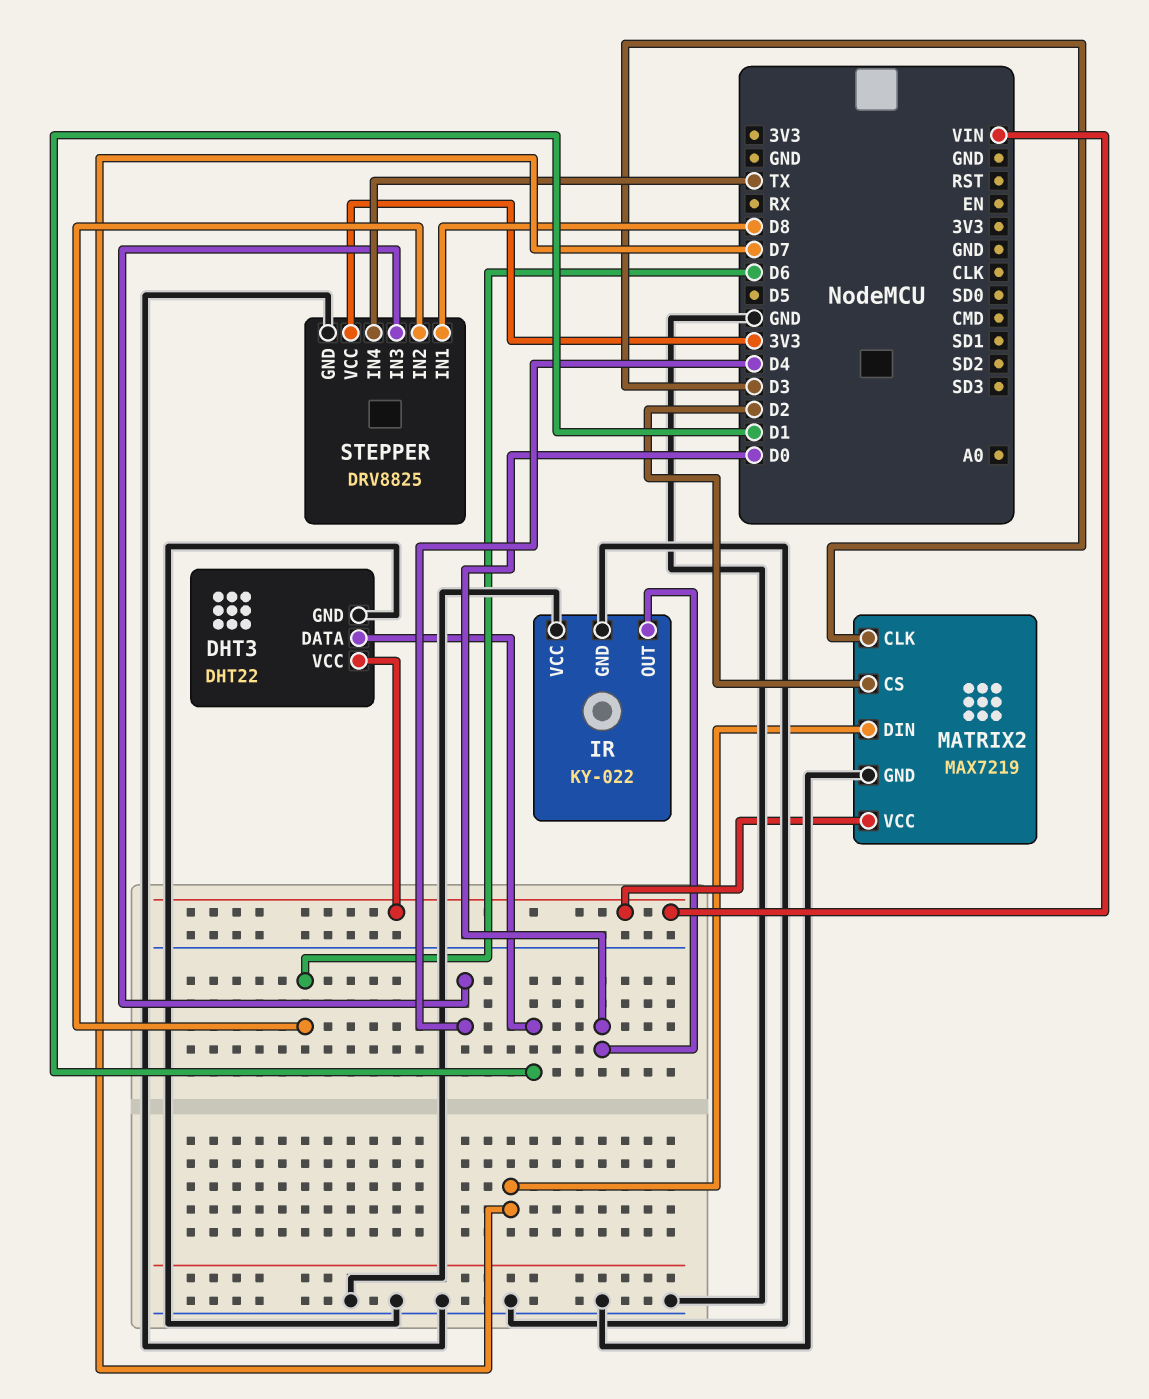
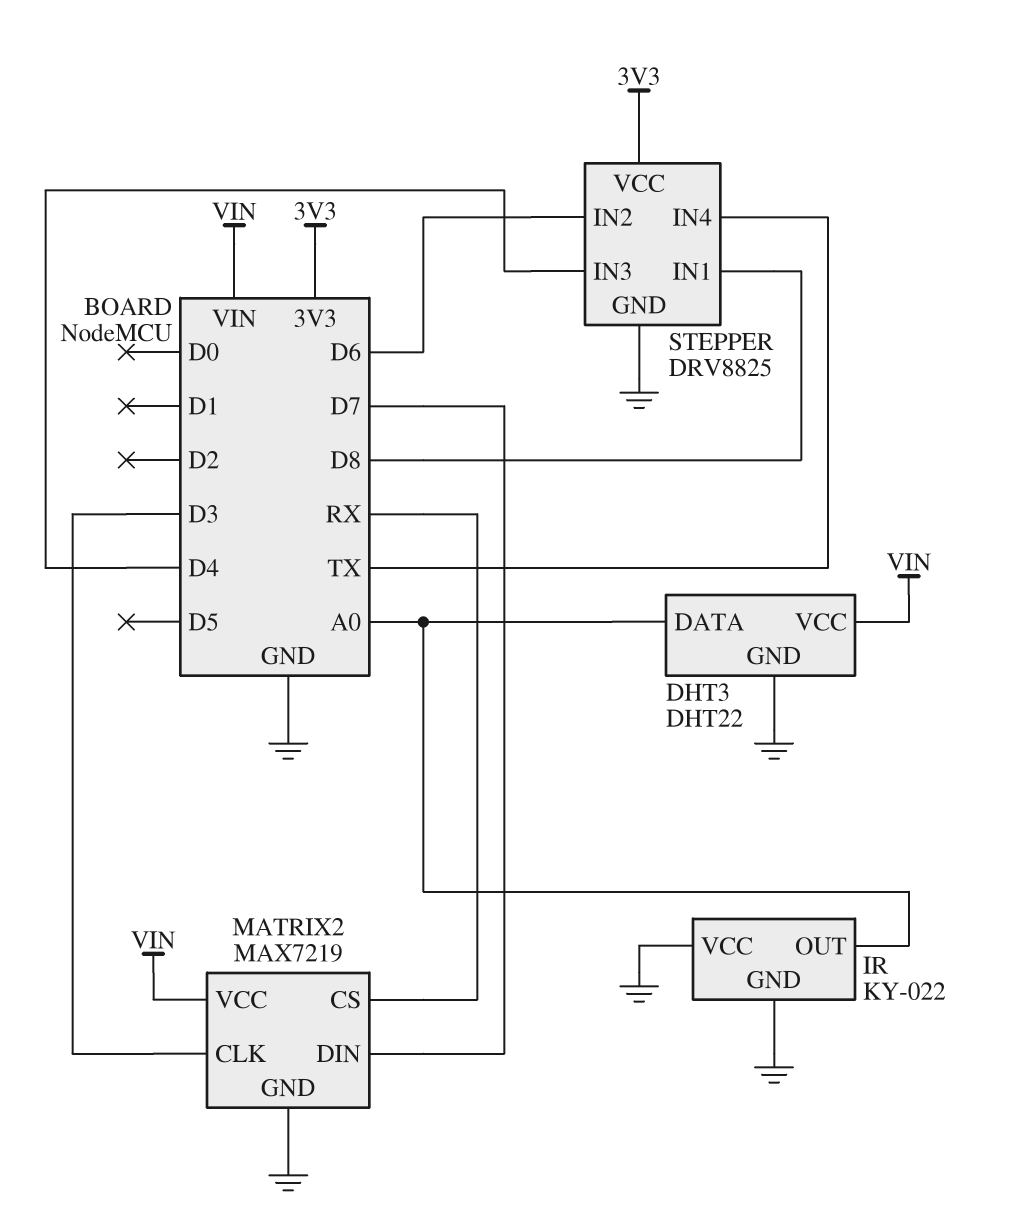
DHT3 pin DATA: D1 -> A0
IR pin OUT: D0 -> A0
MATRIX2 pin CS: D2 -> RX

